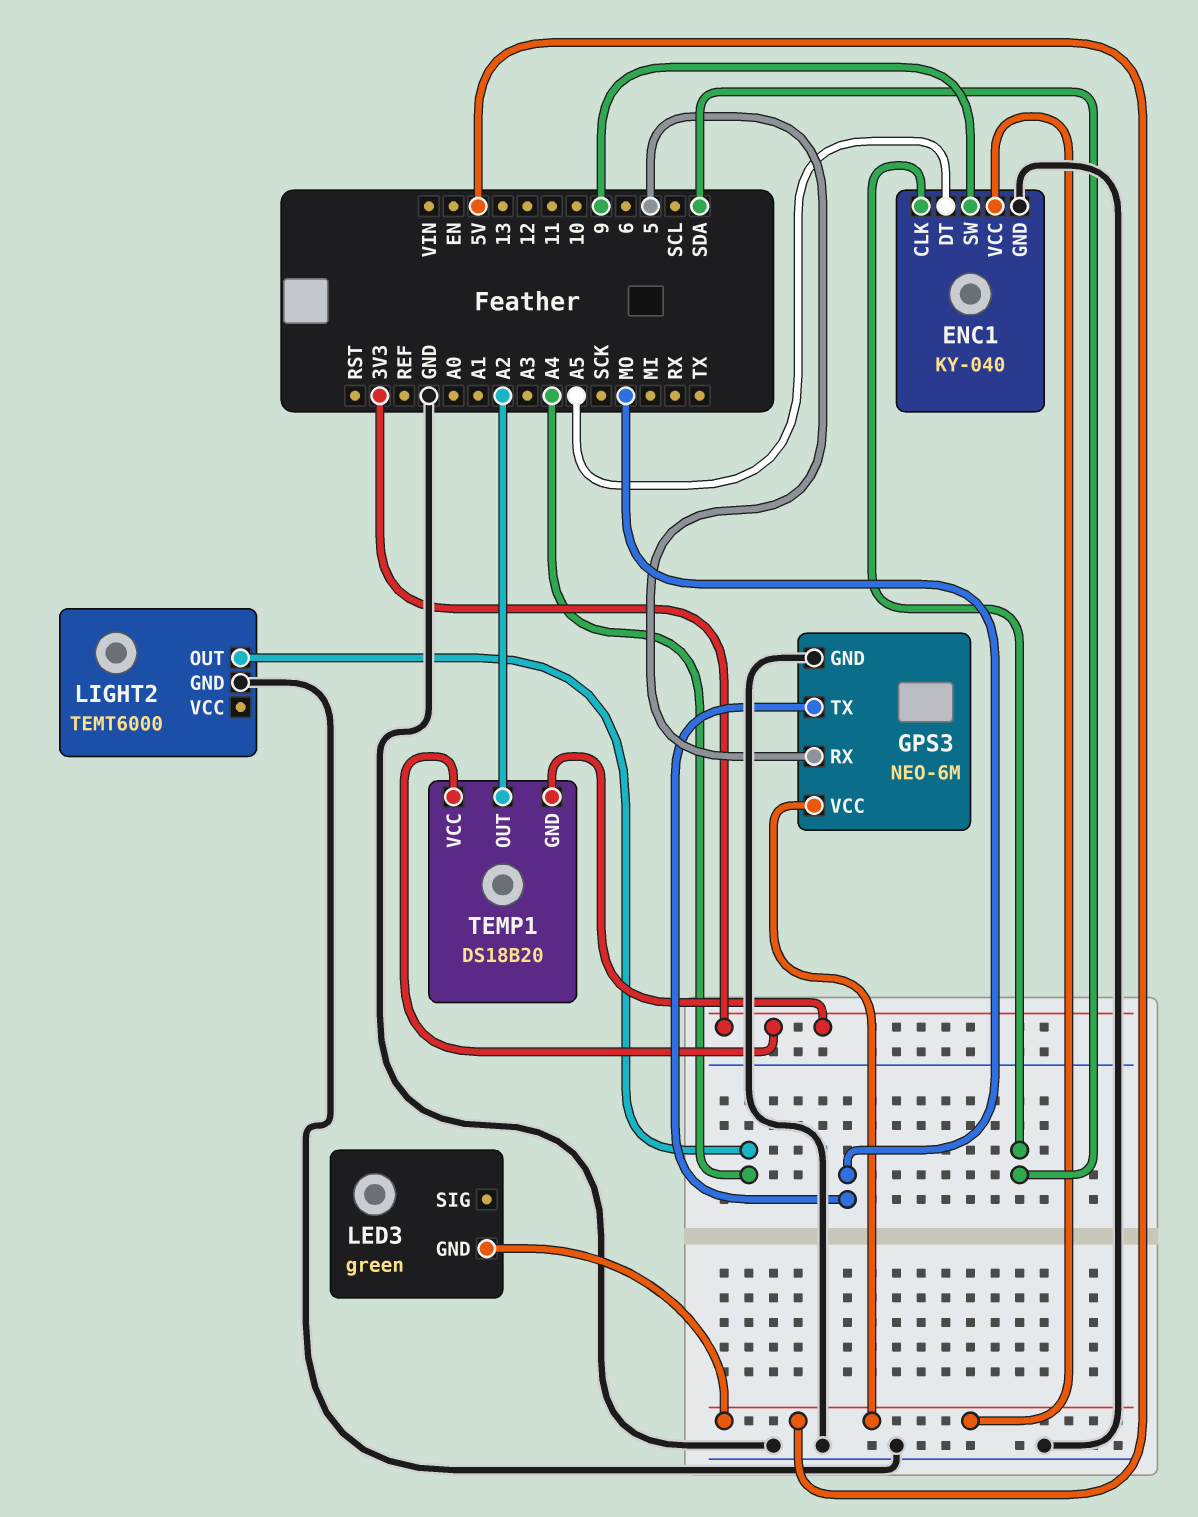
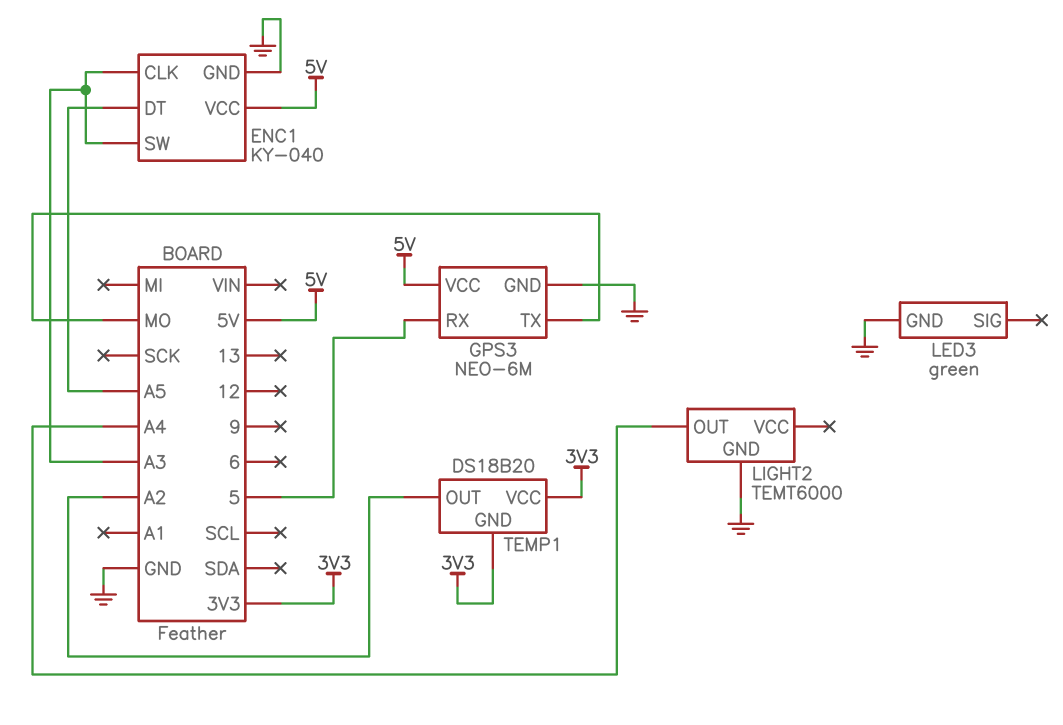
ENC1 pin CLK: SDA -> A3
ENC1 pin SW: 9 -> A3
LED3 pin GND: 5V -> GND

